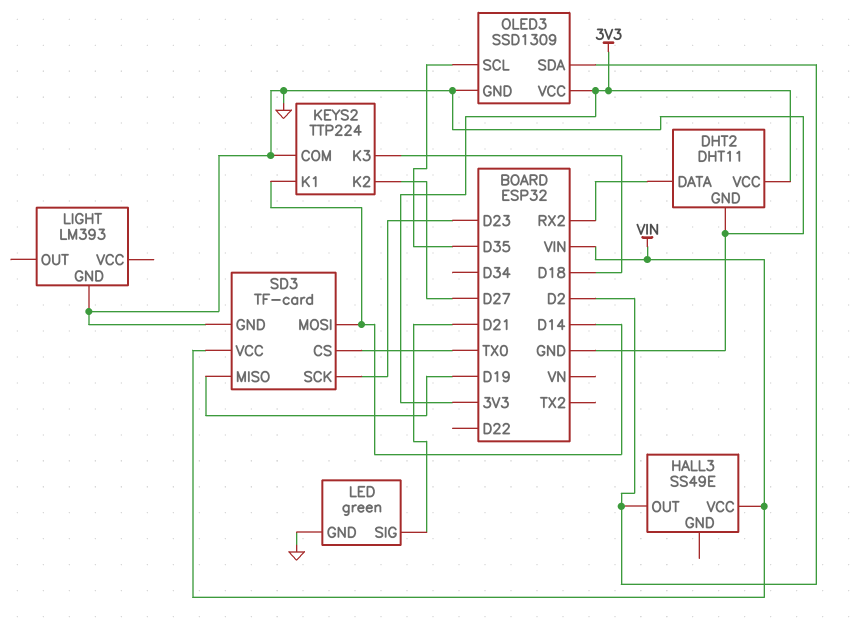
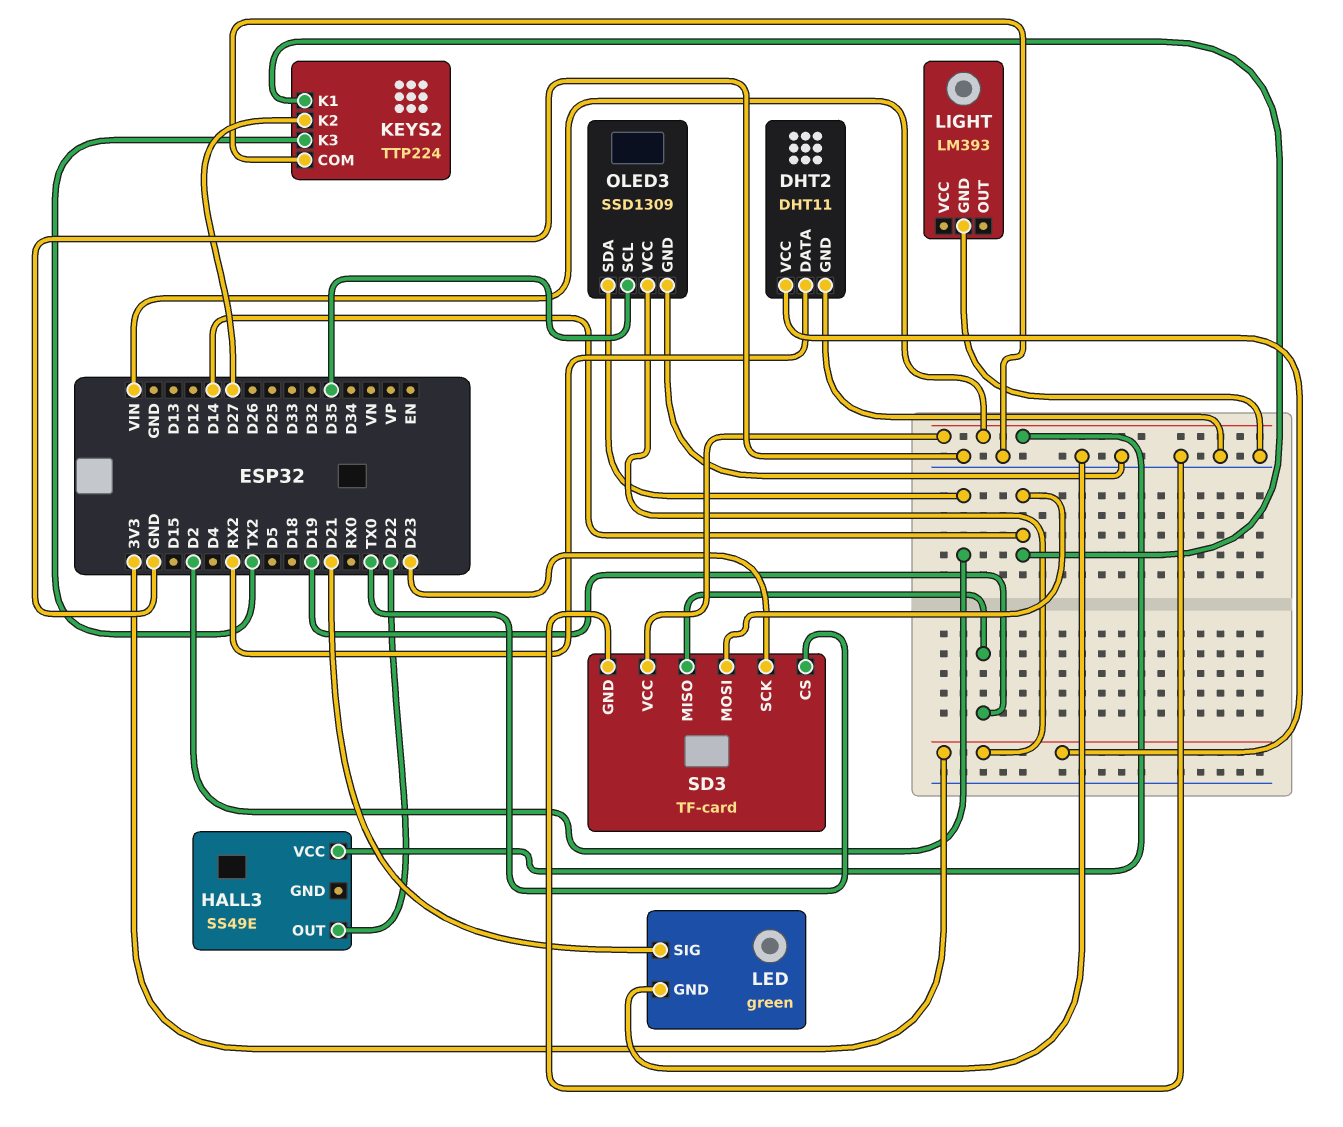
HALL3 pin OUT: D2 -> D22
KEYS2 pin K3: D18 -> TX2

